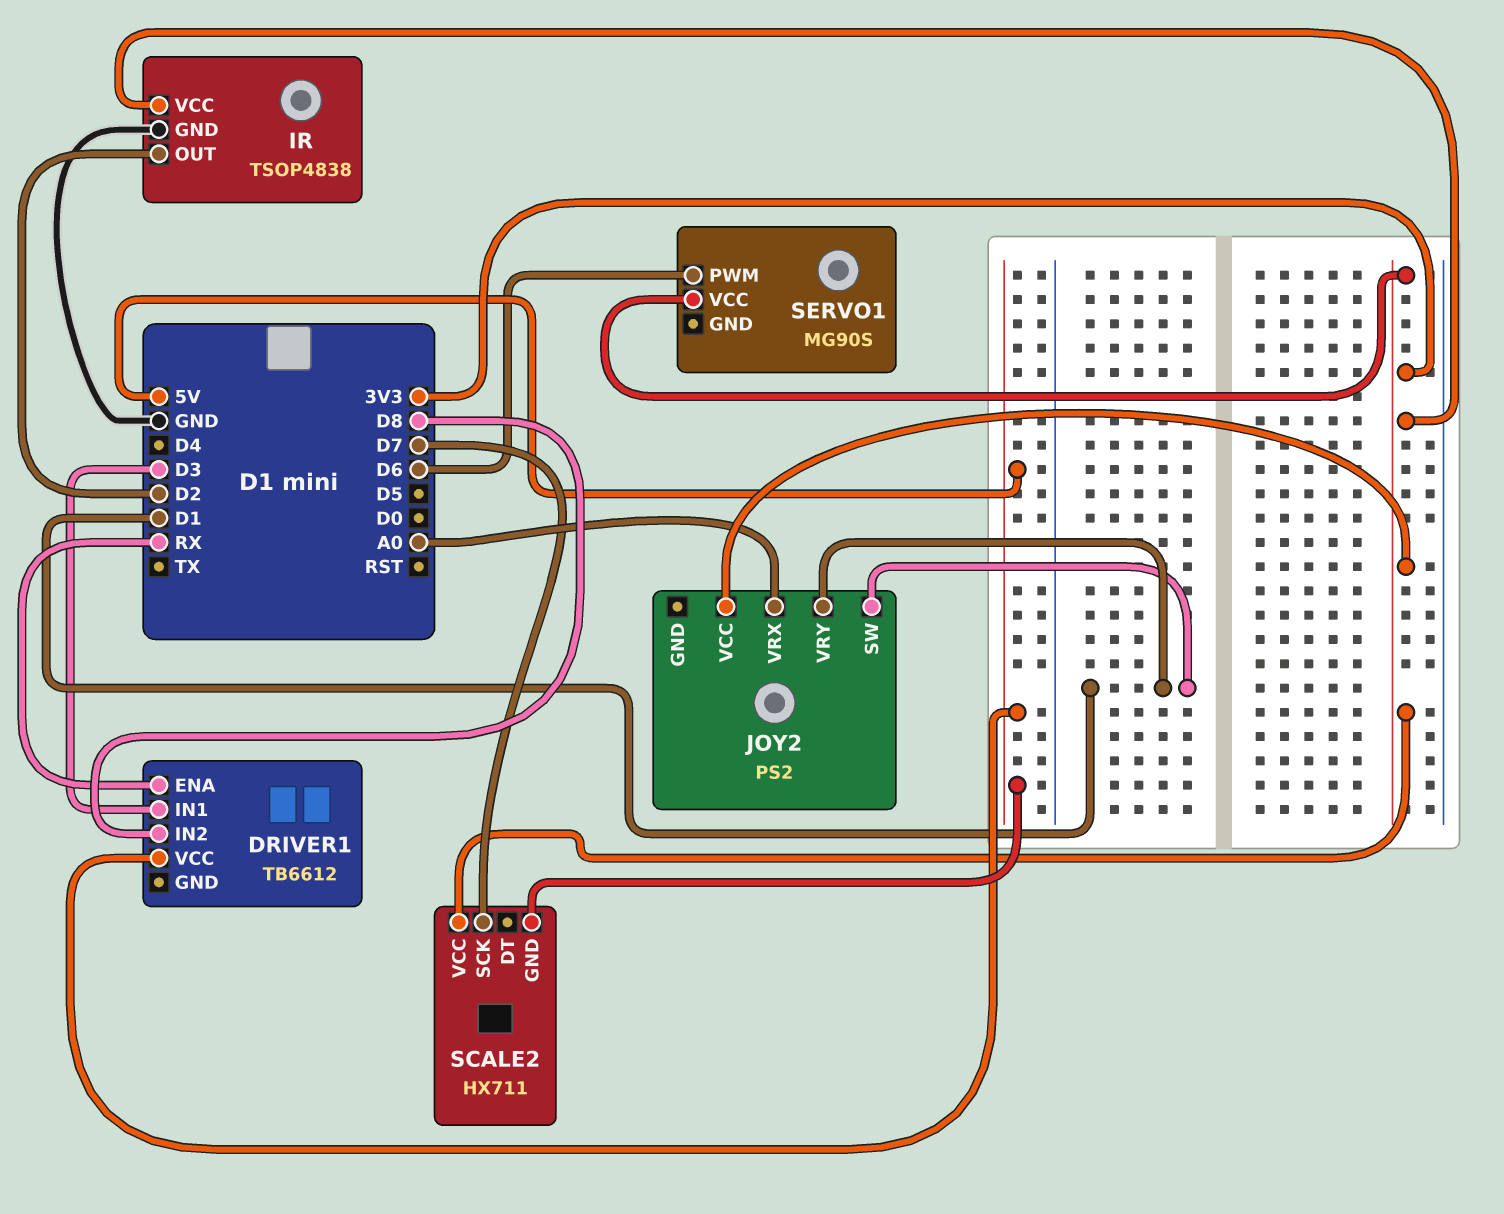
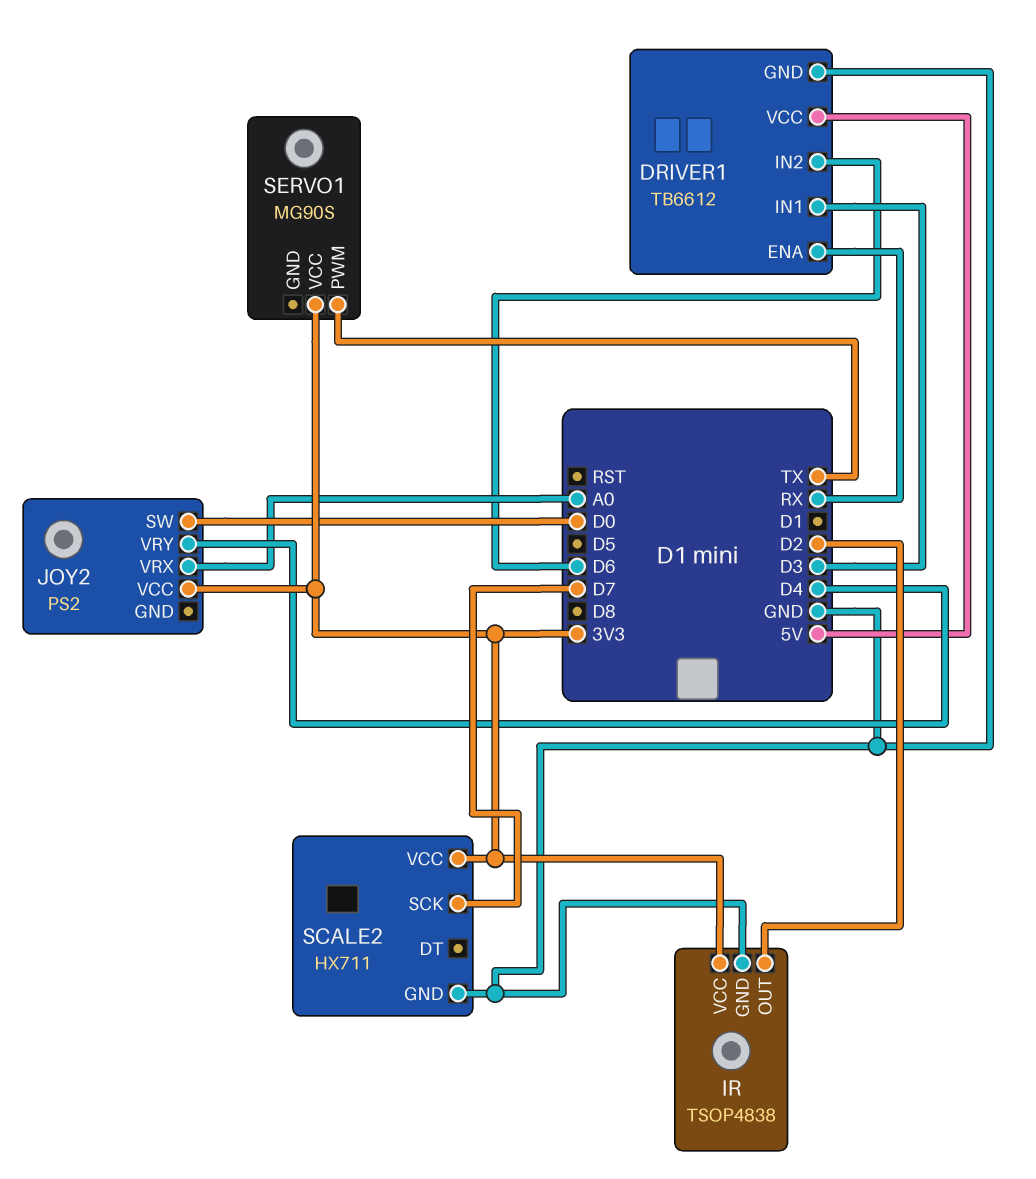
DRIVER1 pin GND: none -> GND
DRIVER1 pin IN2: D8 -> D6
JOY2 pin SW: D1 -> D0
JOY2 pin VRY: D1 -> D4
SCALE2 pin GND: 5V -> GND
SERVO1 pin PWM: D6 -> TX

